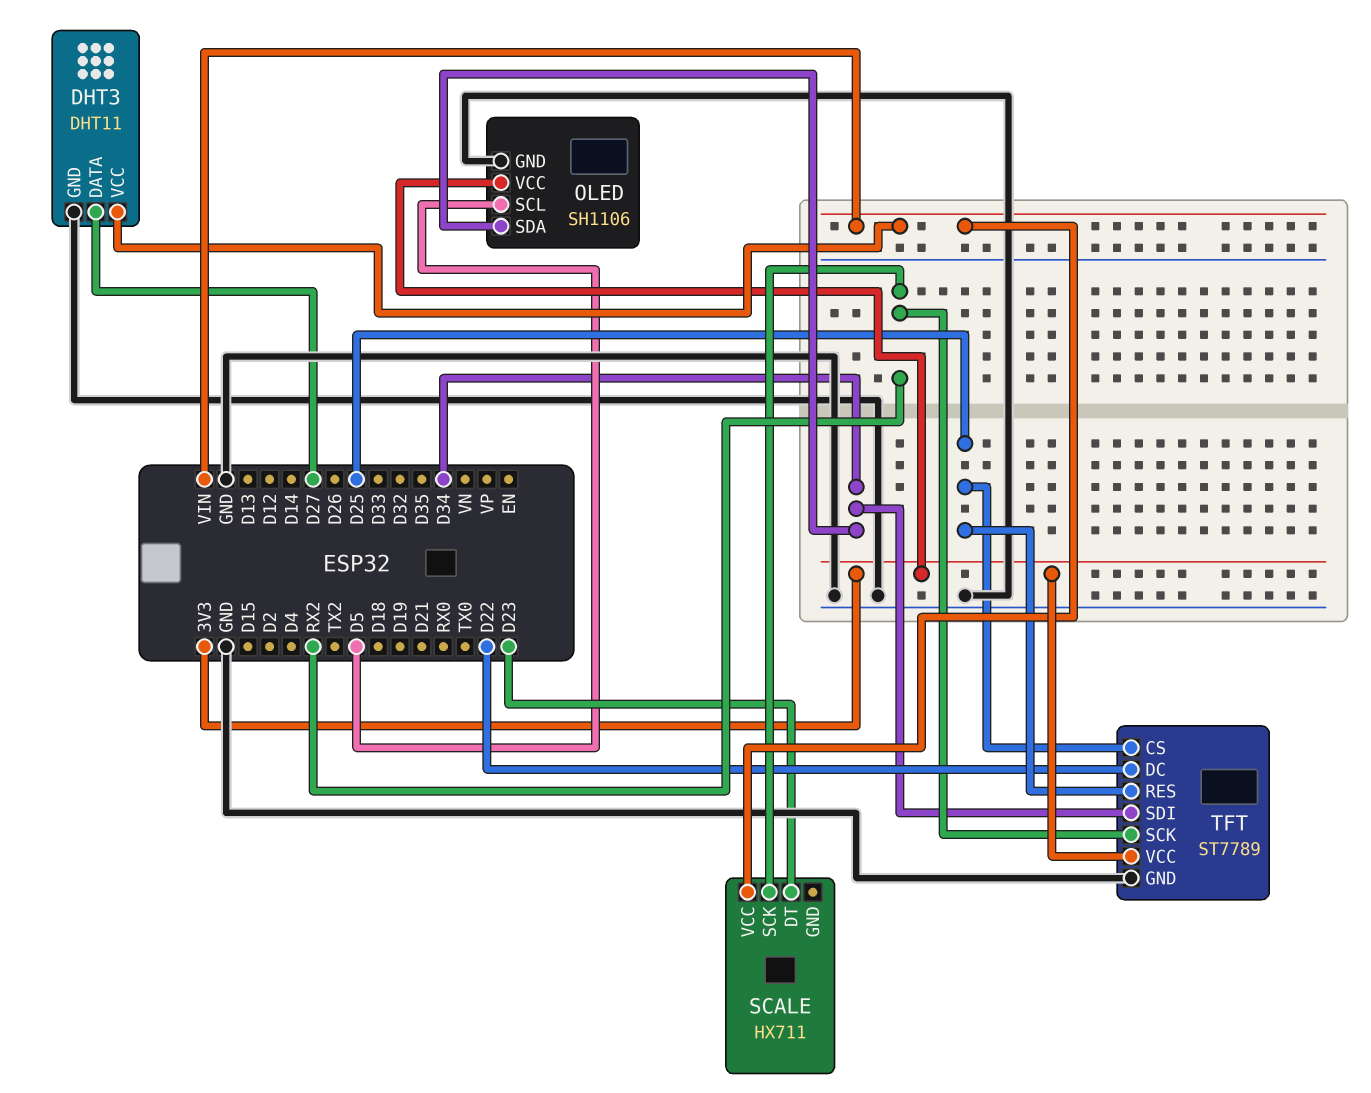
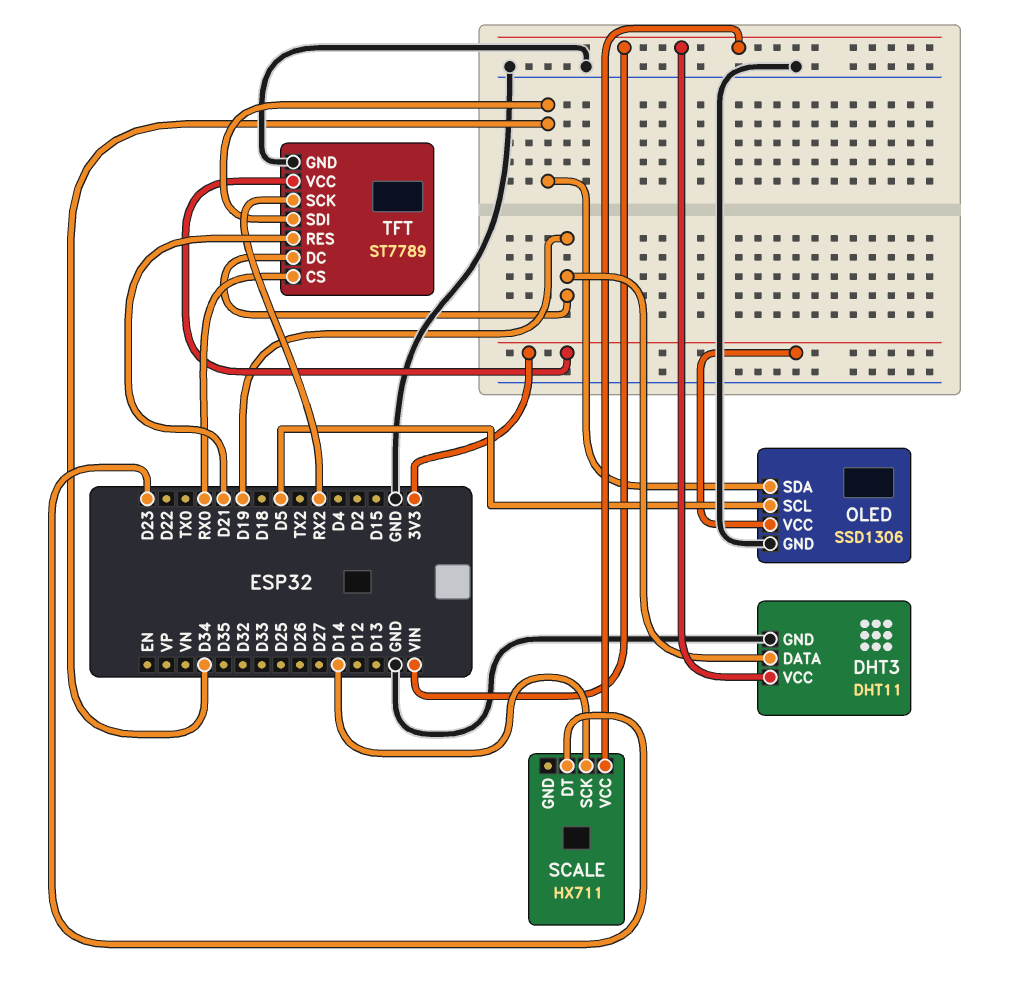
DHT3 pin DATA: D27 -> D19
OLED: SH1106 -> SSD1306
SCALE pin SCK: RX2 -> D14
TFT pin CS: D25 -> RX0
TFT pin DC: D22 -> D19
TFT pin RES: D25 -> D21

